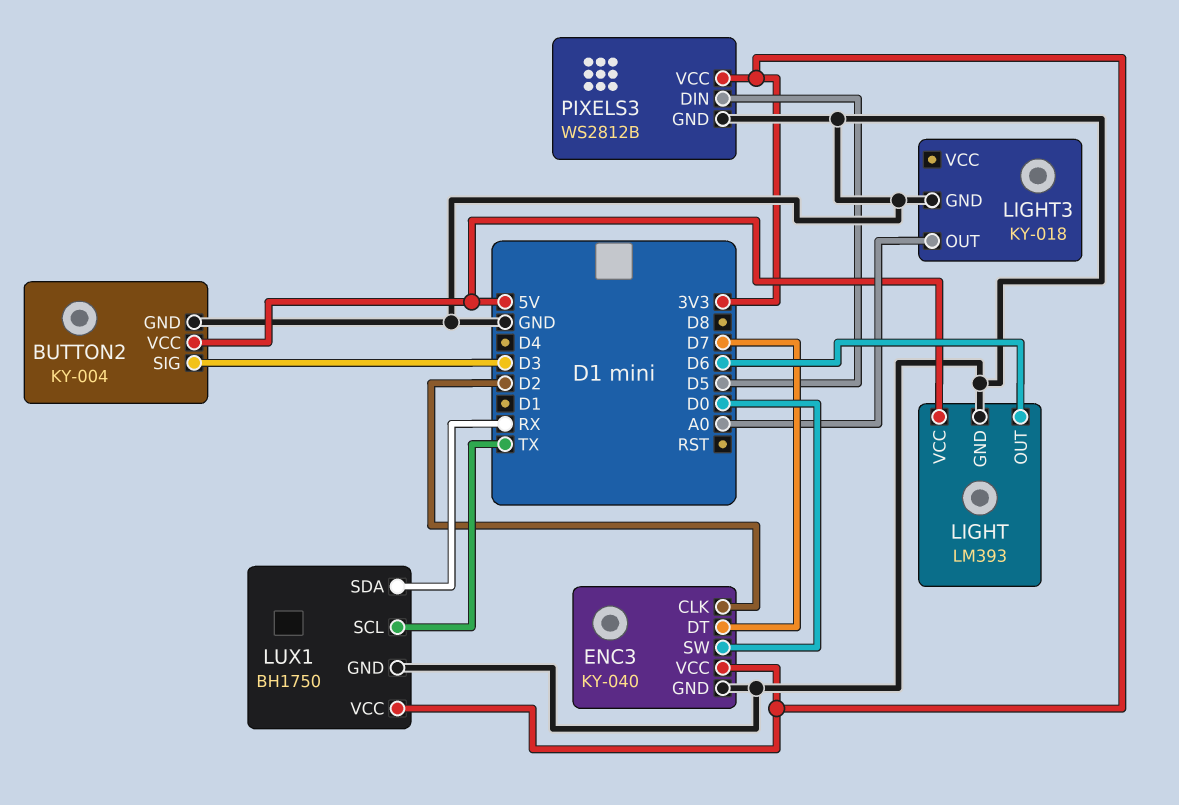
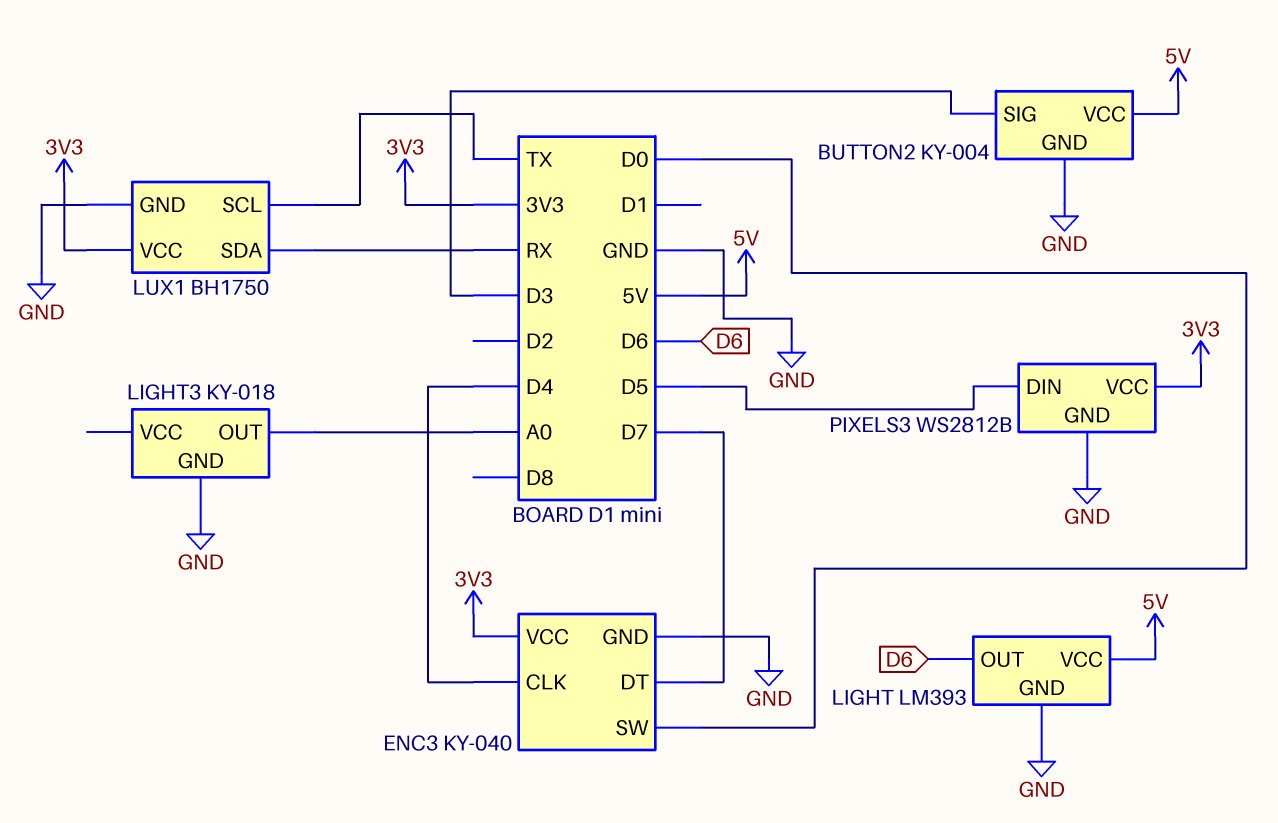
ENC3 pin CLK: D2 -> D4

